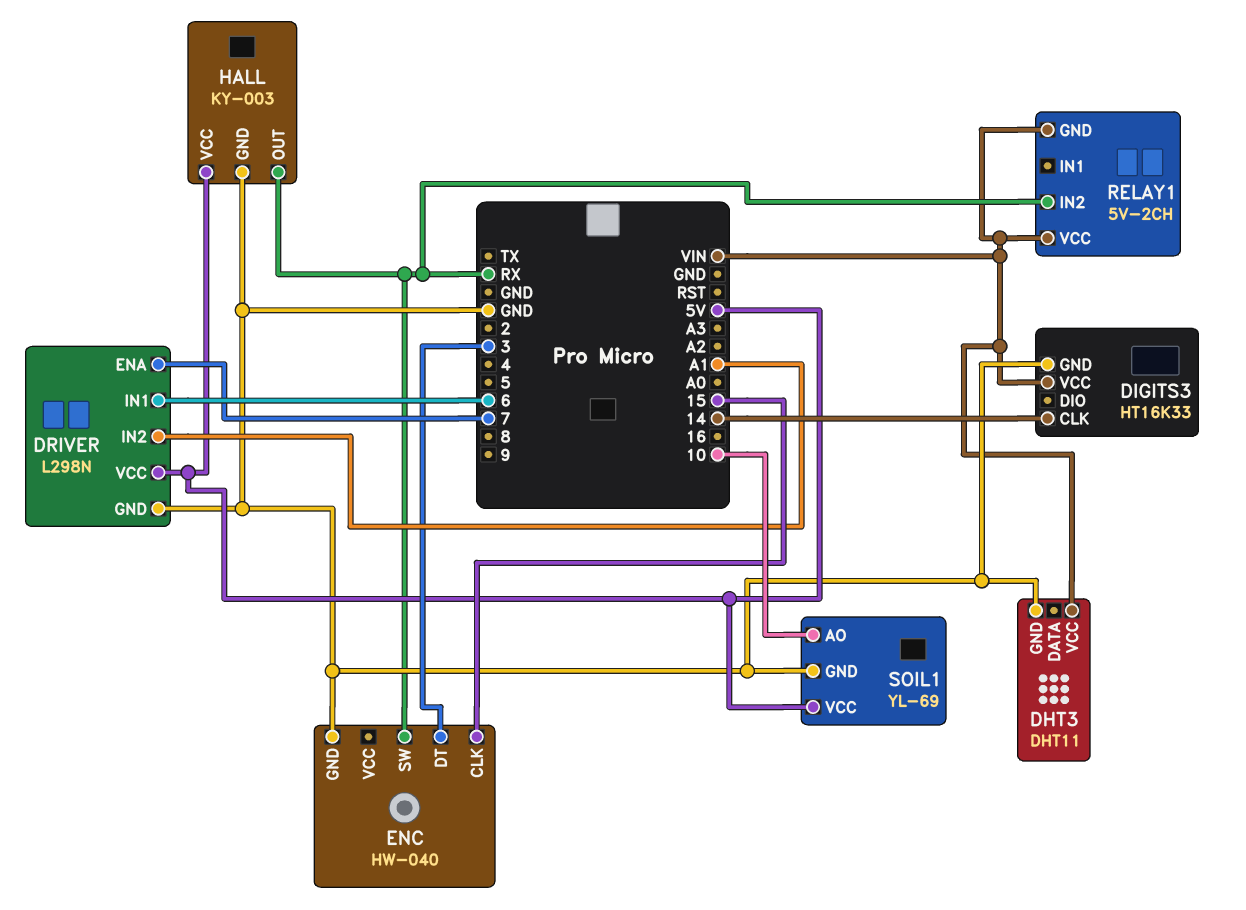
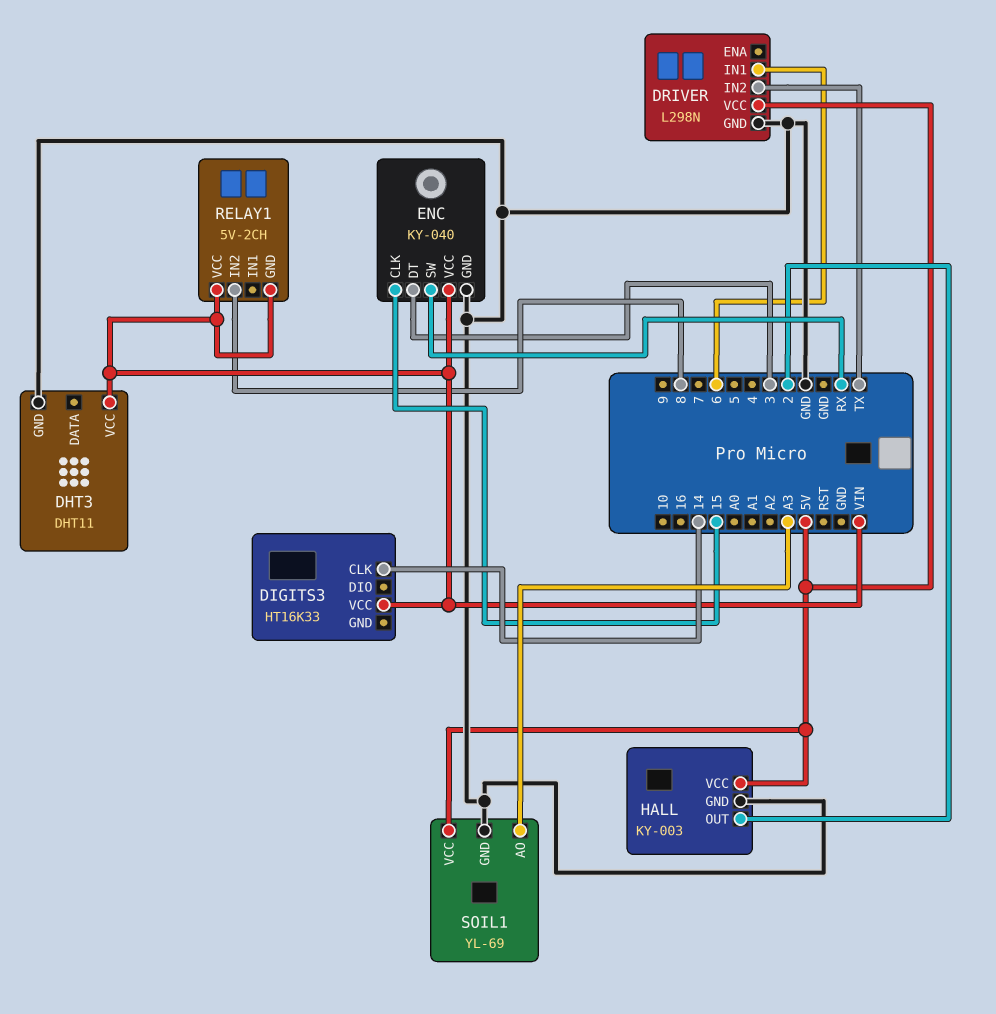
DIGITS3 pin GND: GND -> none
DRIVER pin ENA: 7 -> none
DRIVER pin IN2: A1 -> TX
ENC: HW-040 -> KY-040
ENC pin VCC: none -> VIN
HALL pin OUT: RX -> 2
RELAY1 pin IN2: RX -> 8
SOIL1 pin AO: 10 -> A3

